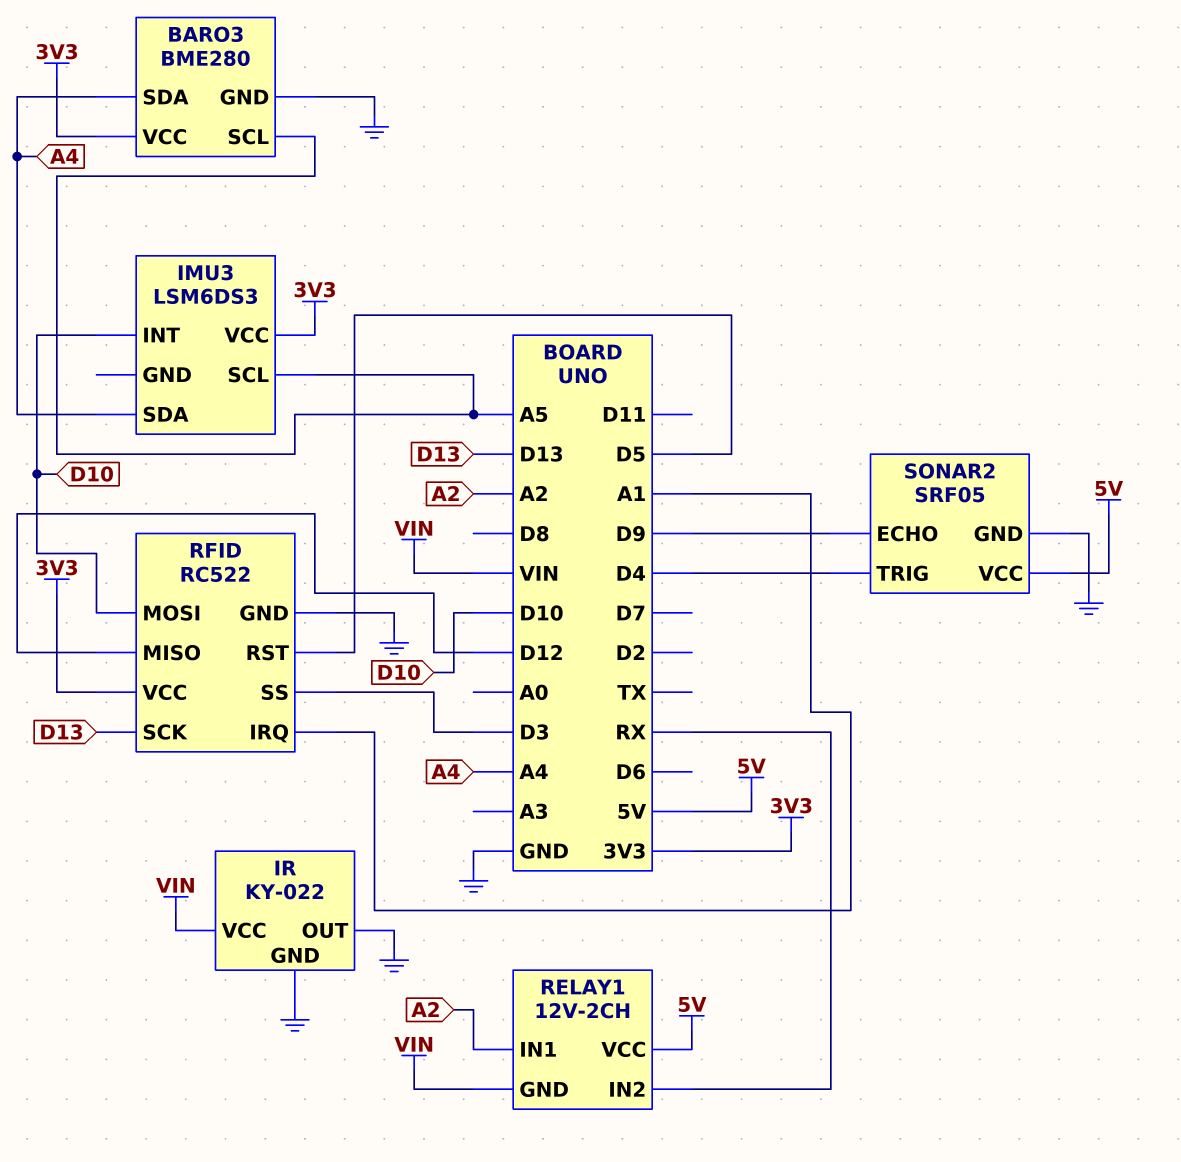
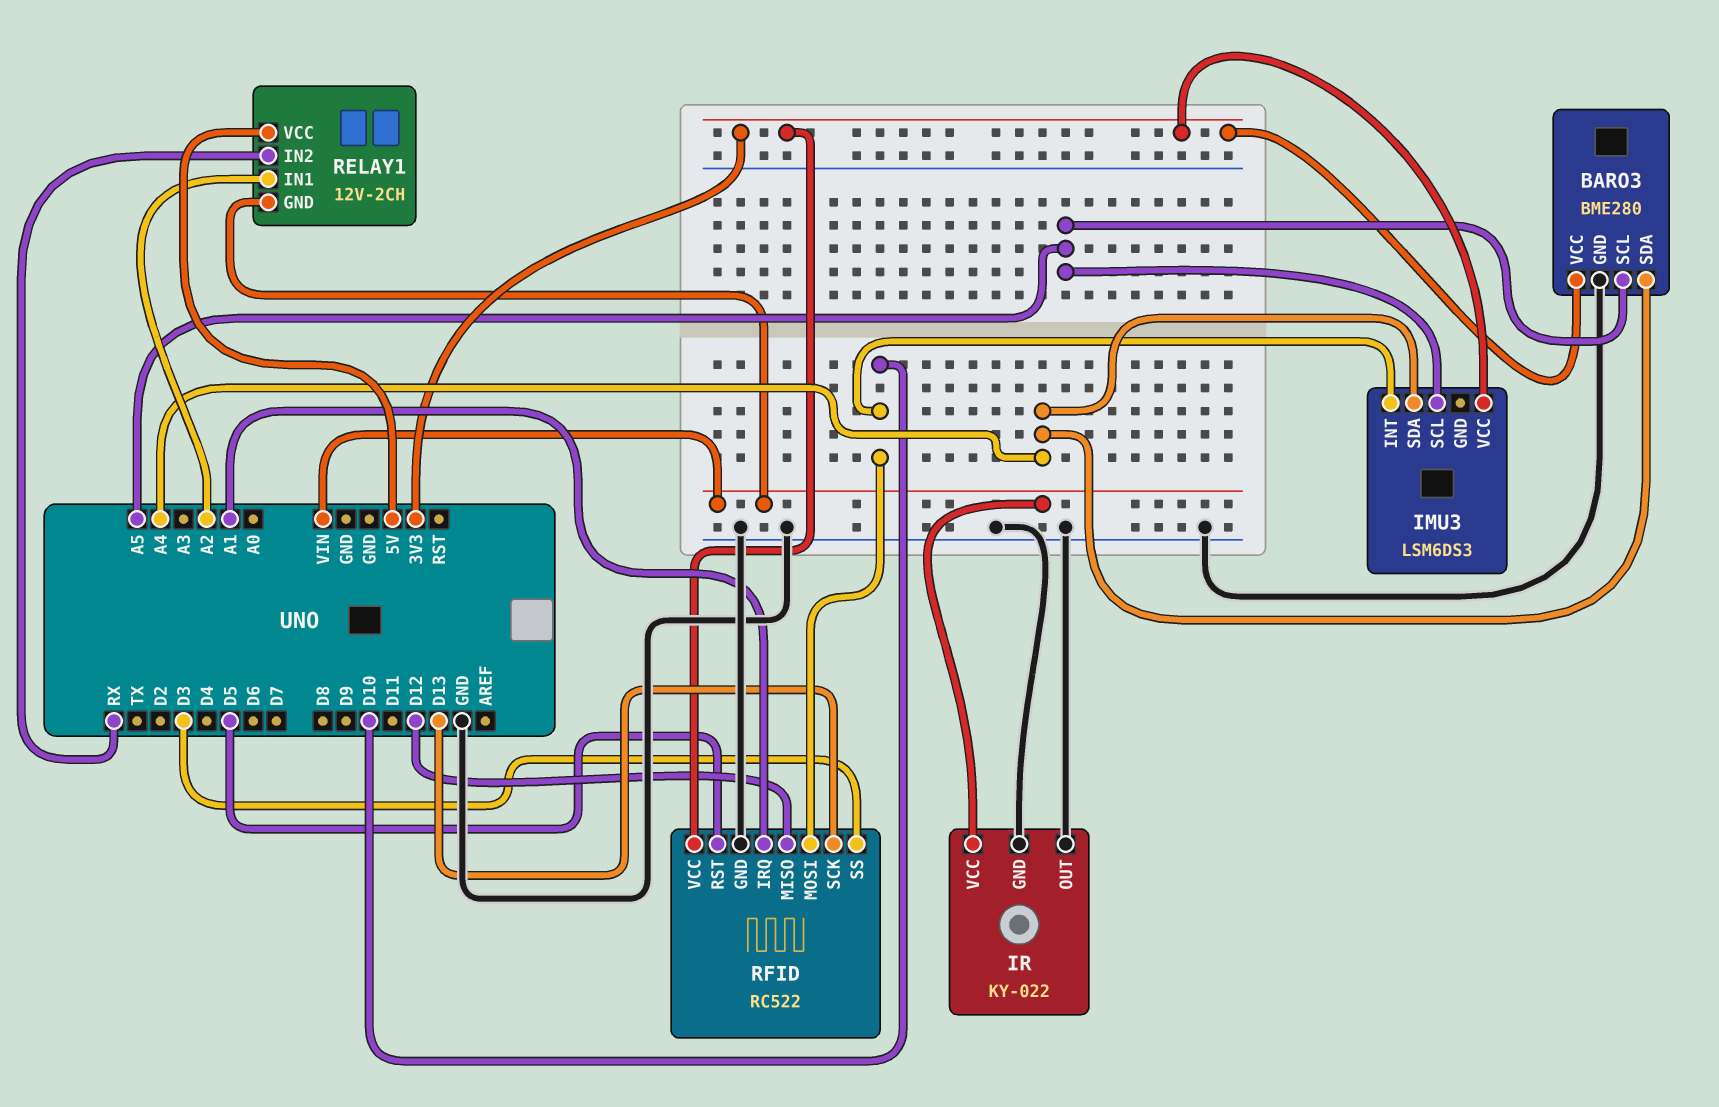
SONAR2: SRF05 -> none
SONAR2 pin ECHO: D9 -> none
SONAR2 pin GND: GND -> none
SONAR2 pin TRIG: D4 -> none
SONAR2 pin VCC: 5V -> none

